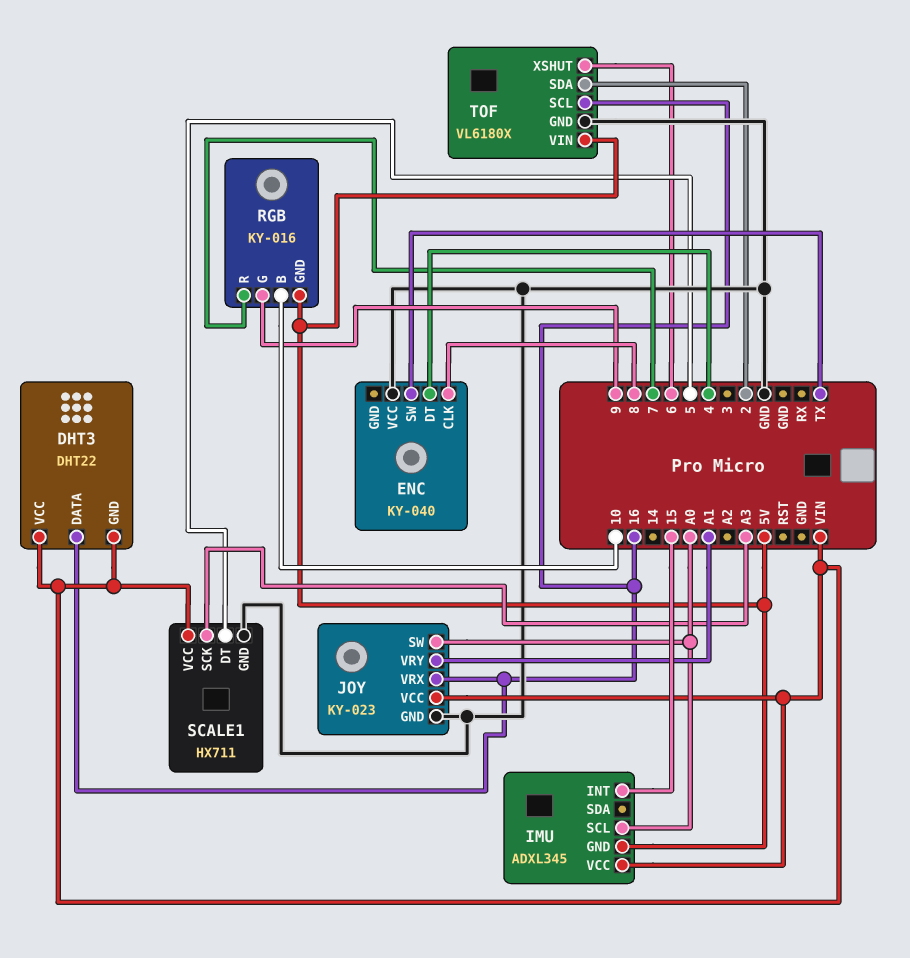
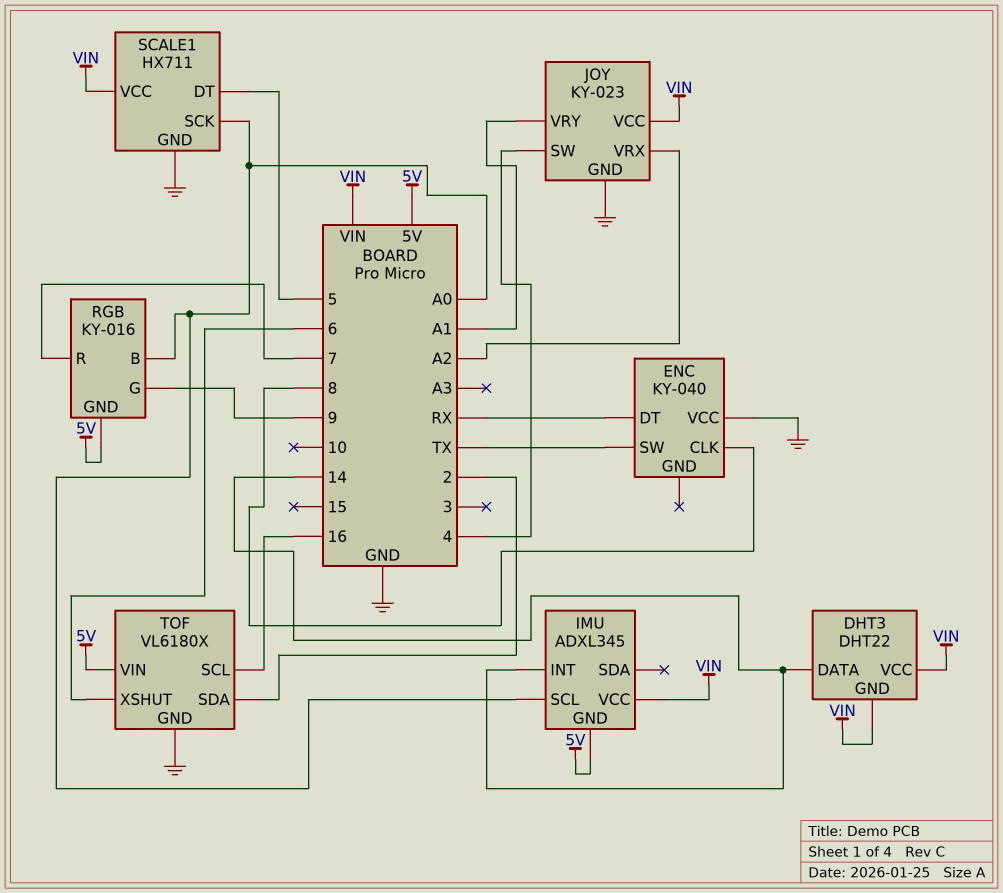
DHT3 pin DATA: 16 -> 14
ENC pin DT: 4 -> RX
IMU pin INT: 15 -> 14
JOY pin SW: A0 -> 4
JOY pin VRX: 16 -> A2
RGB pin B: 10 -> A0
SCALE1 pin SCK: A3 -> A0

